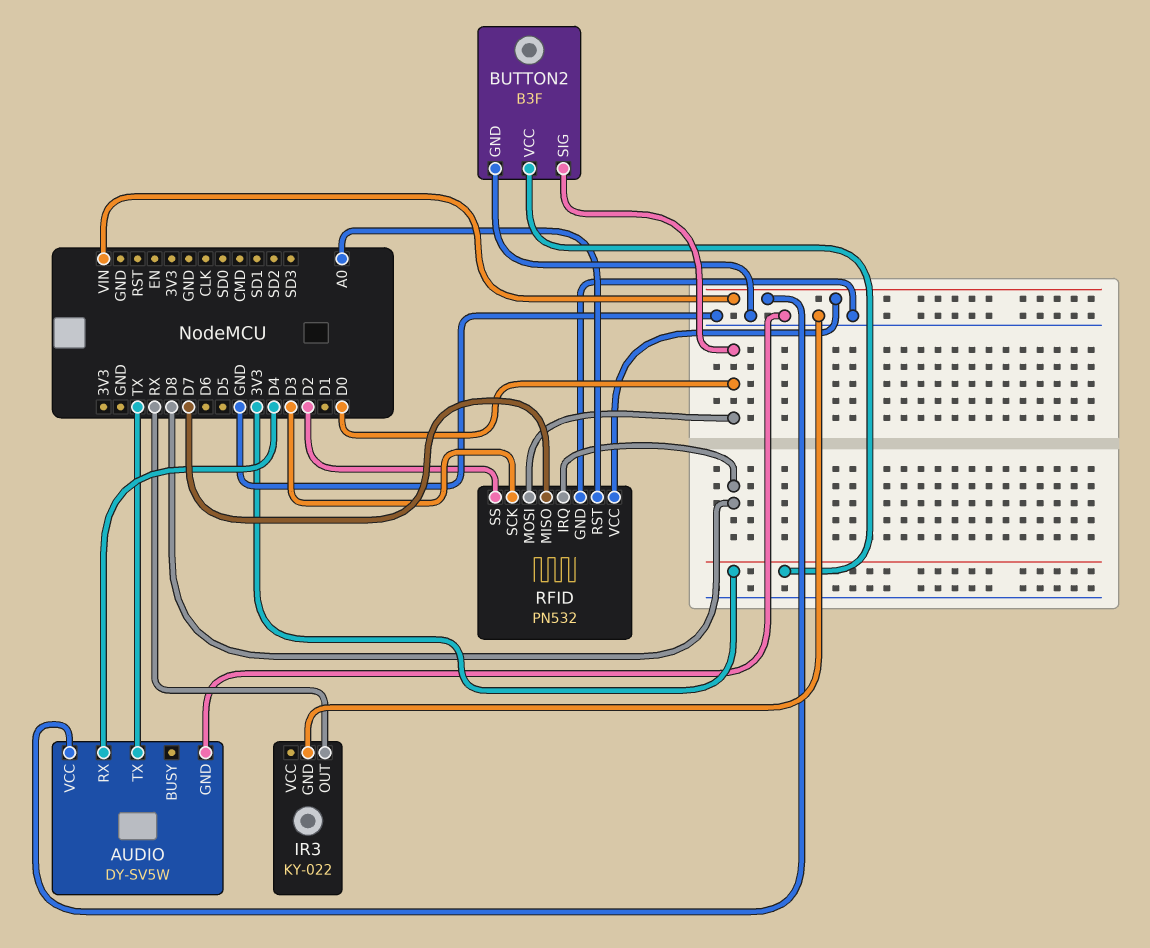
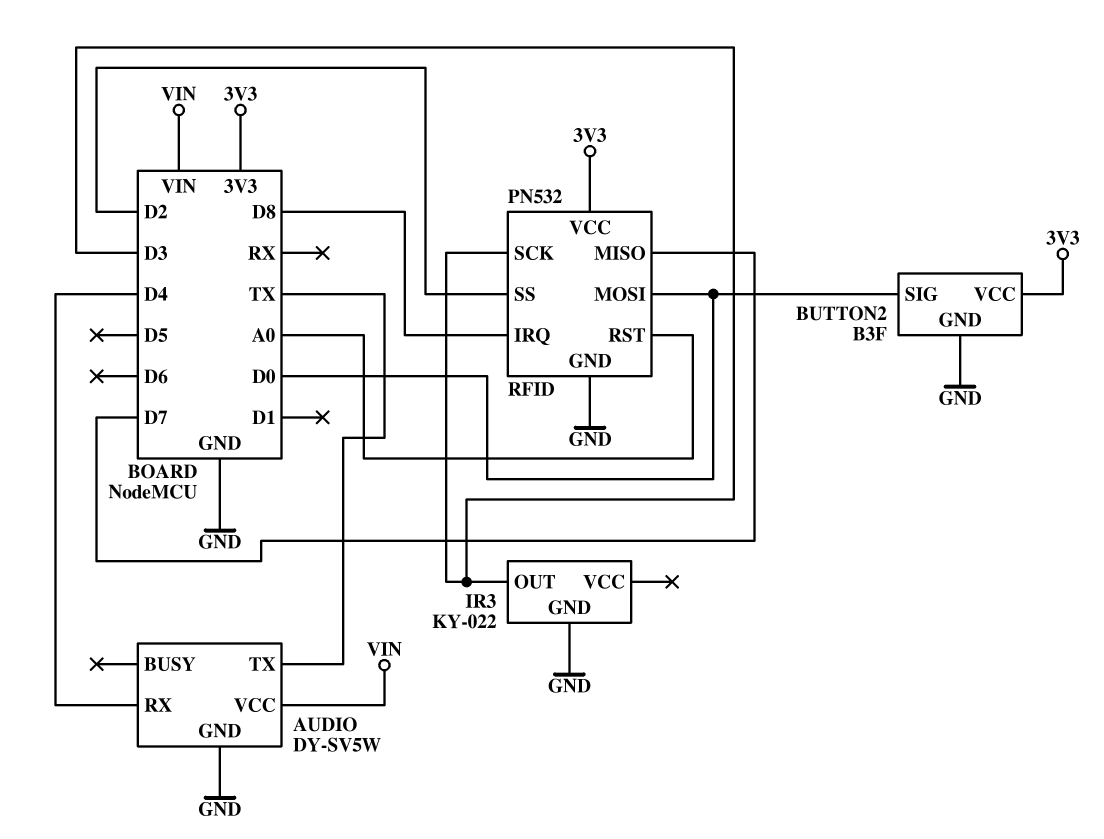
IR3 pin OUT: RX -> D3
RFID pin VCC: VIN -> 3V3

